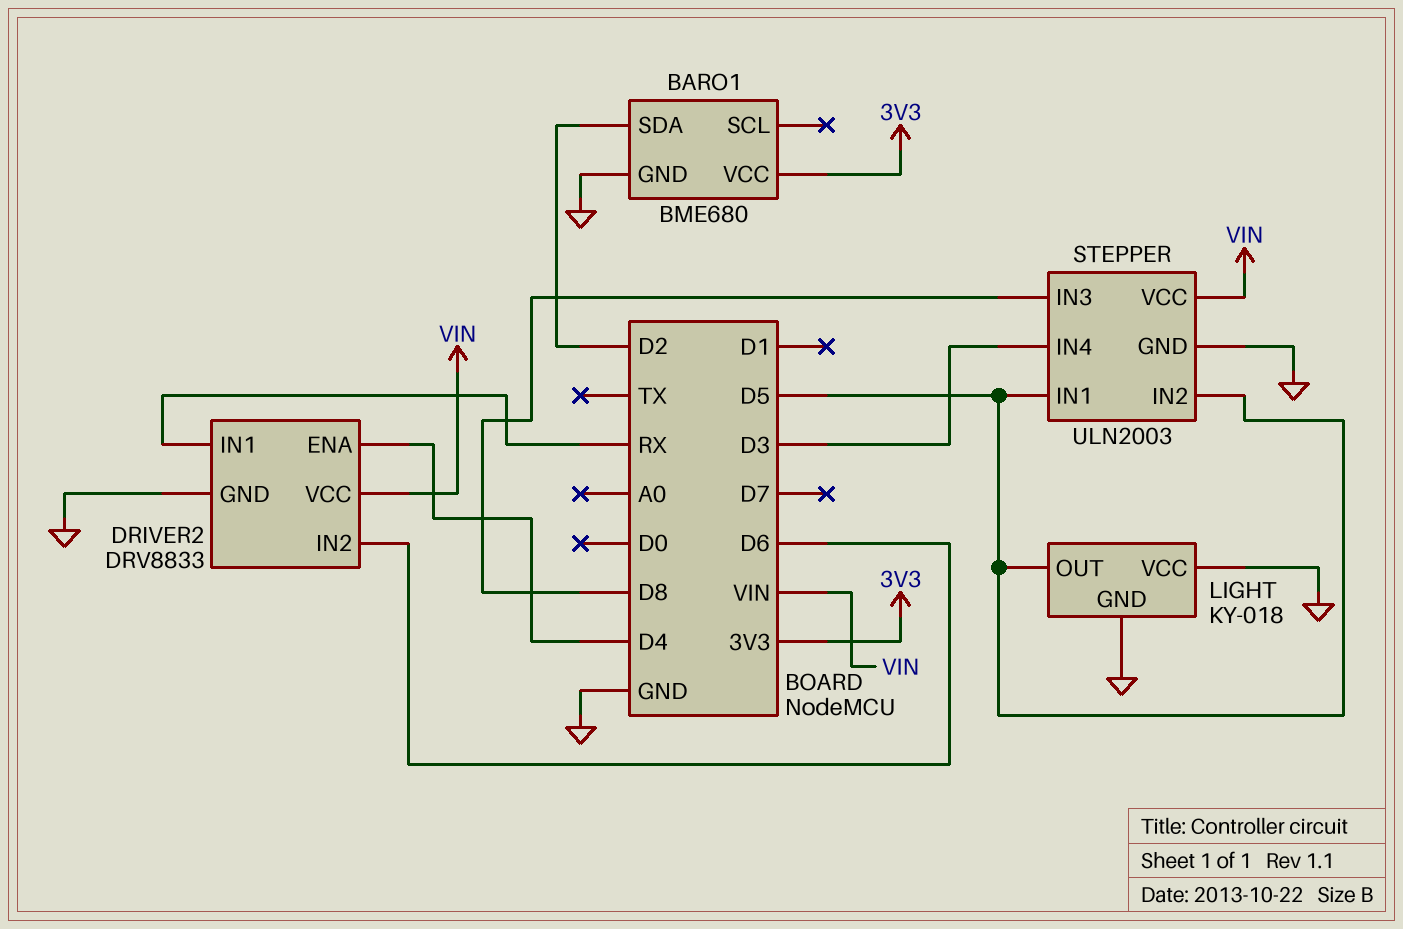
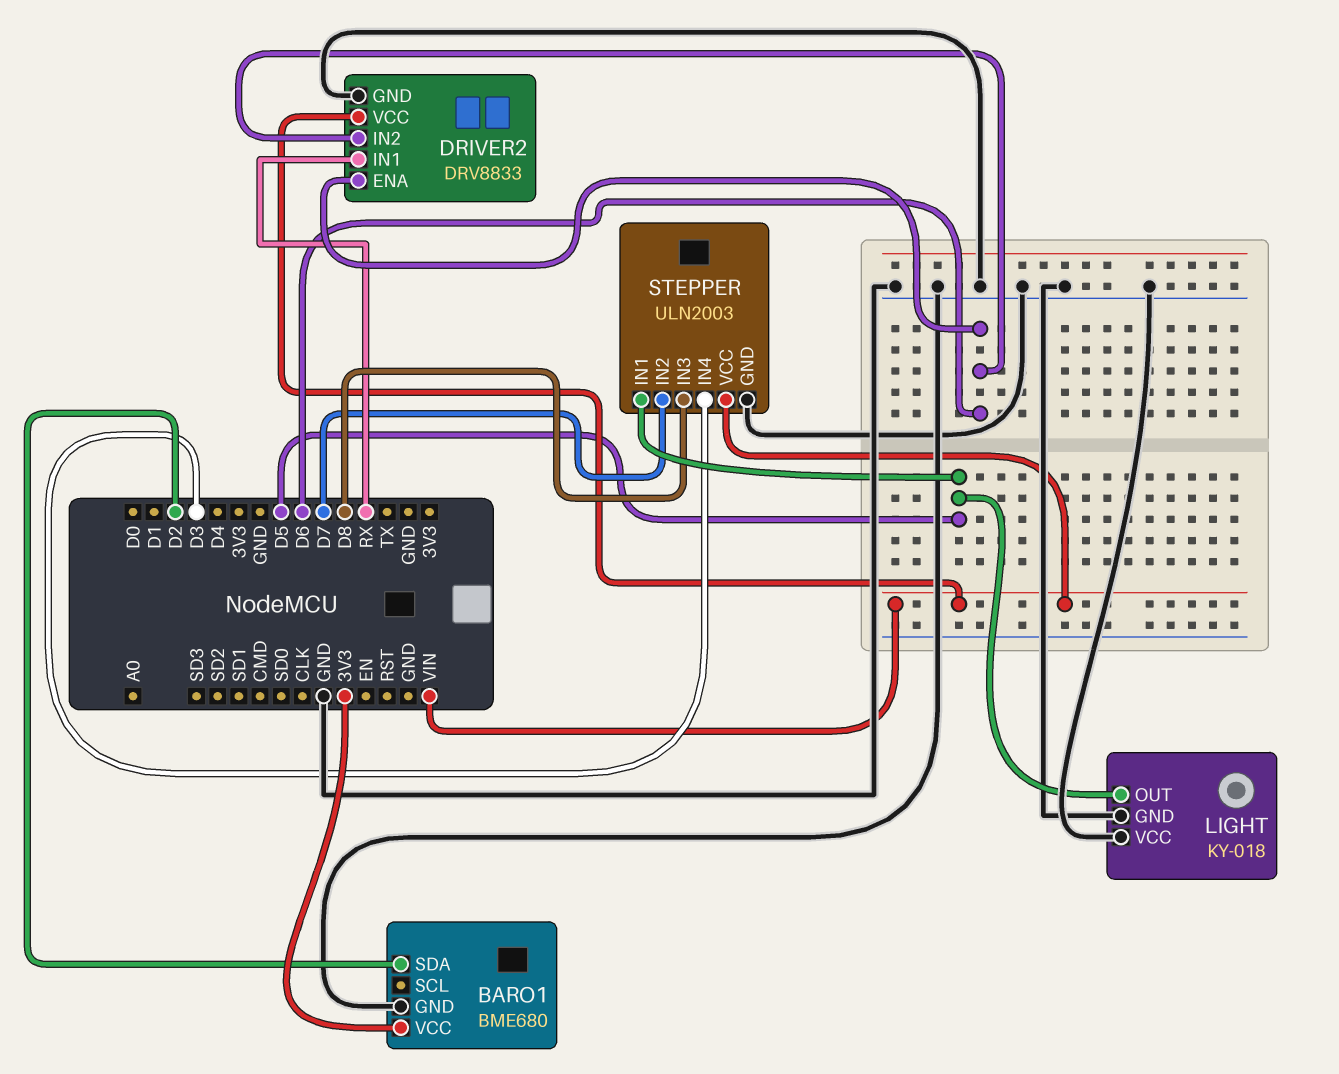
DRIVER2 pin ENA: D4 -> D6
STEPPER pin IN2: D5 -> D7

